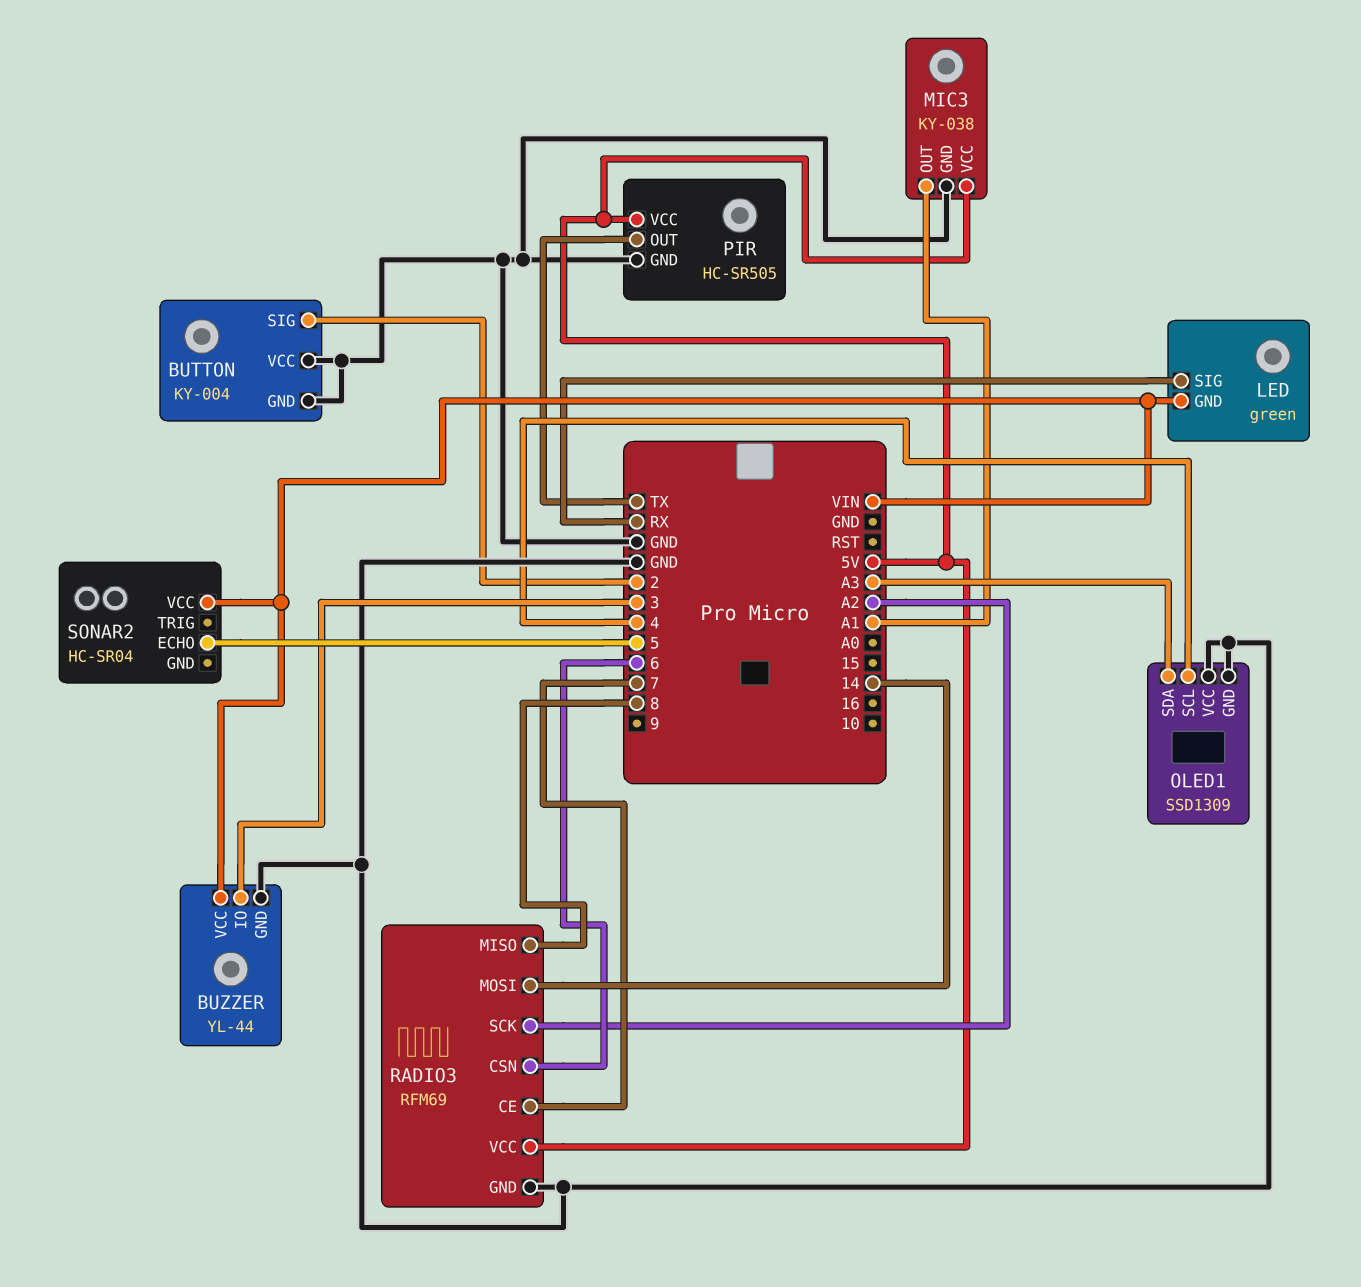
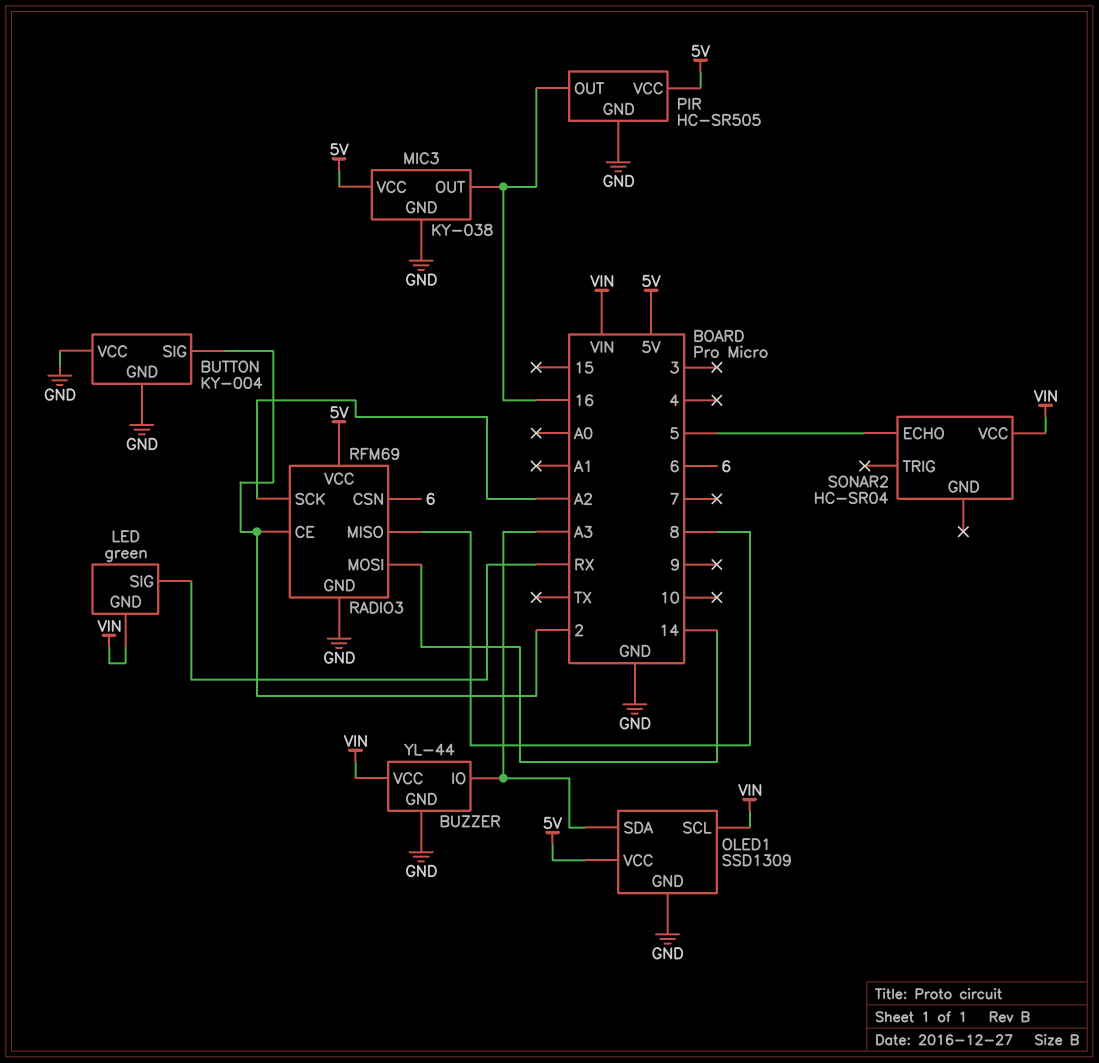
BUZZER pin IO: 3 -> A3
MIC3 pin OUT: A1 -> 16
OLED1 pin SCL: 4 -> VIN
OLED1 pin VCC: GND -> 5V
PIR pin OUT: TX -> 16
RADIO3 pin CE: 7 -> 2

